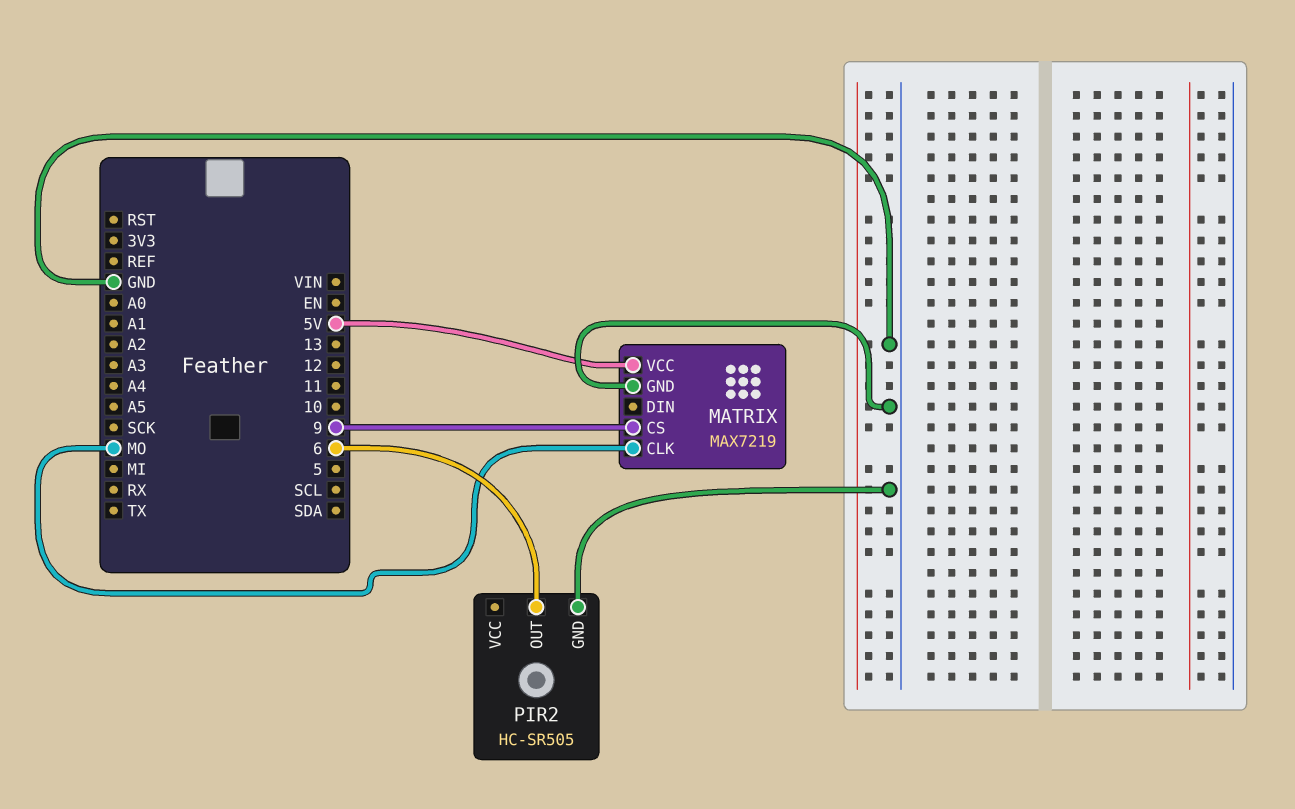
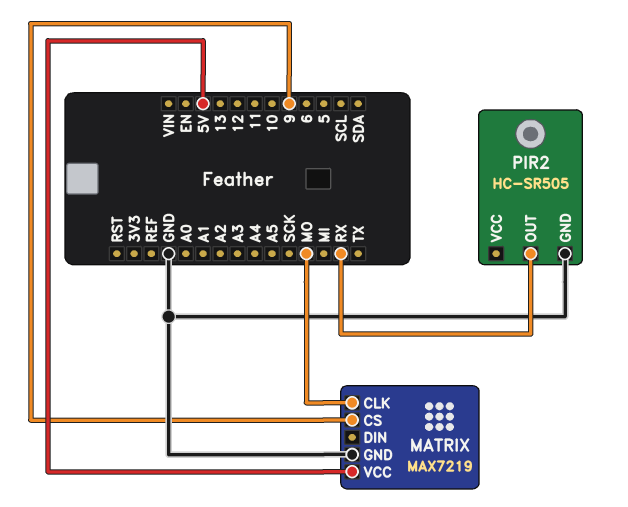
PIR2 pin OUT: 6 -> RX

